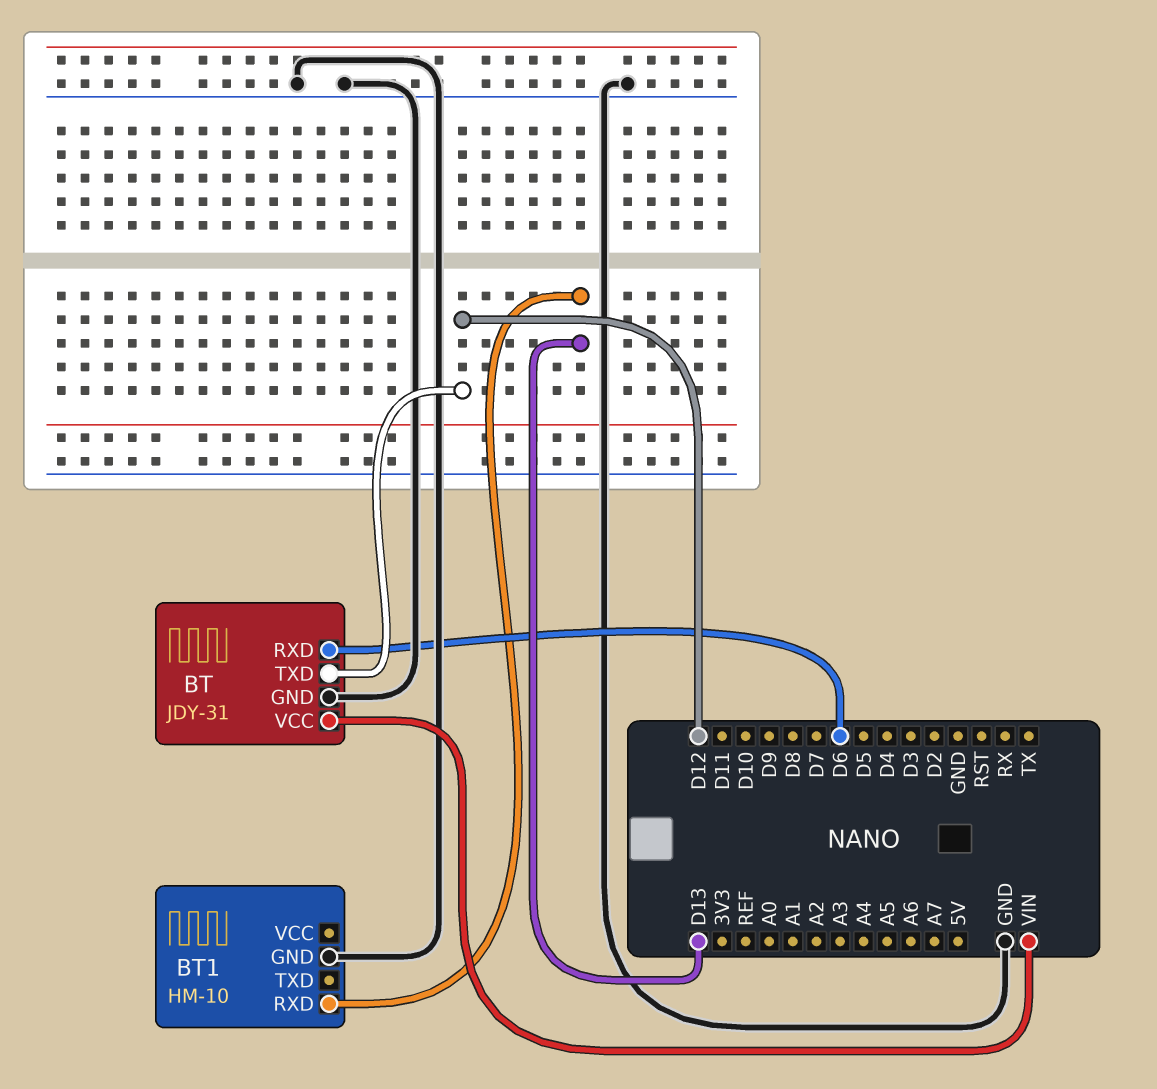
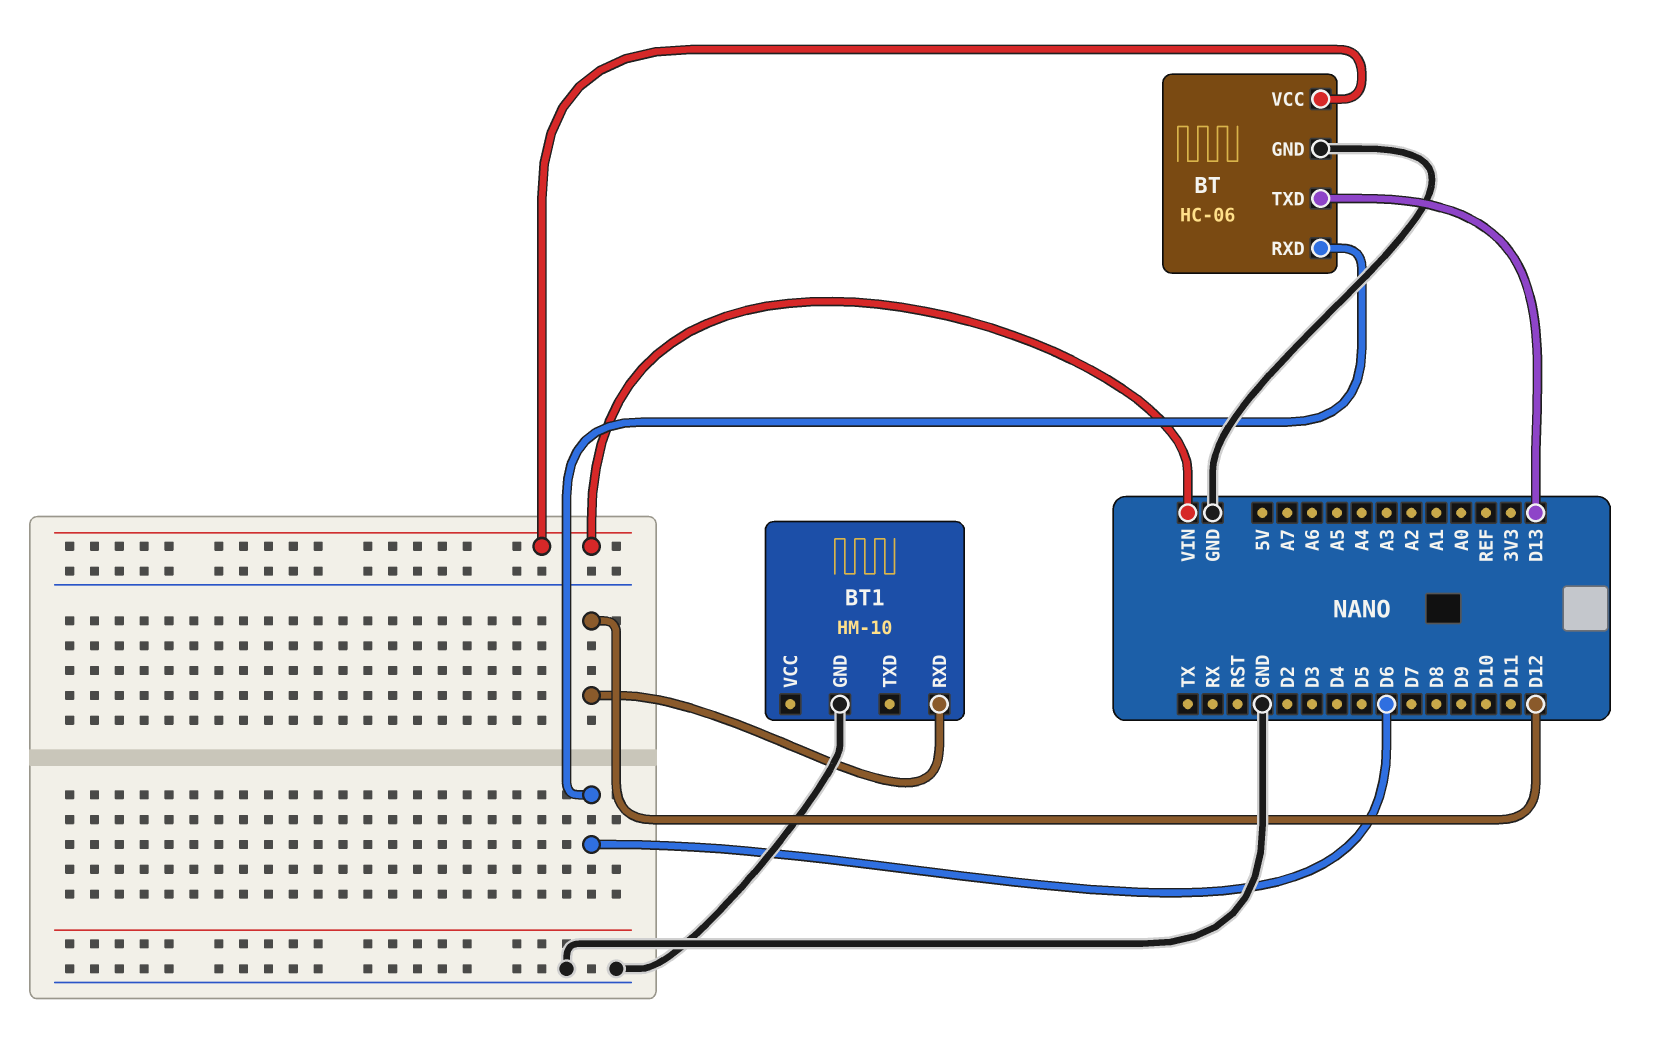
BT: JDY-31 -> HC-06
BT pin TXD: D12 -> D13
BT1 pin RXD: D13 -> D12

